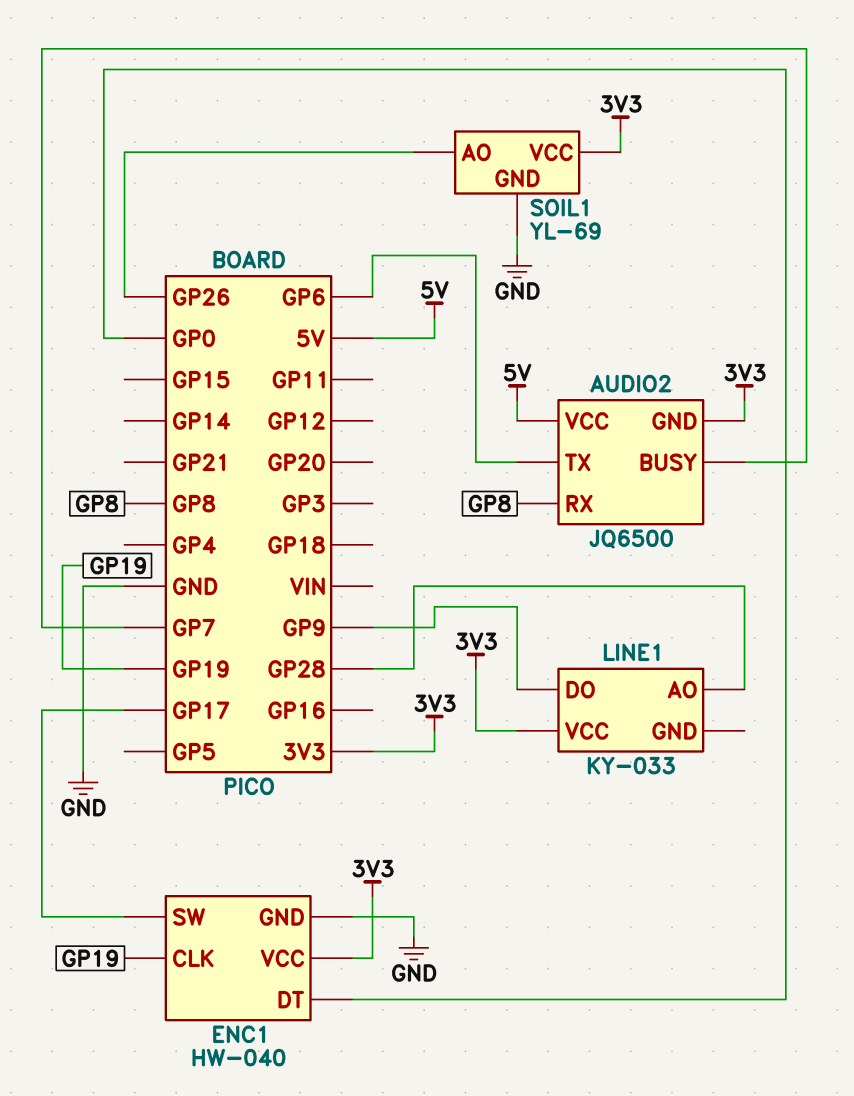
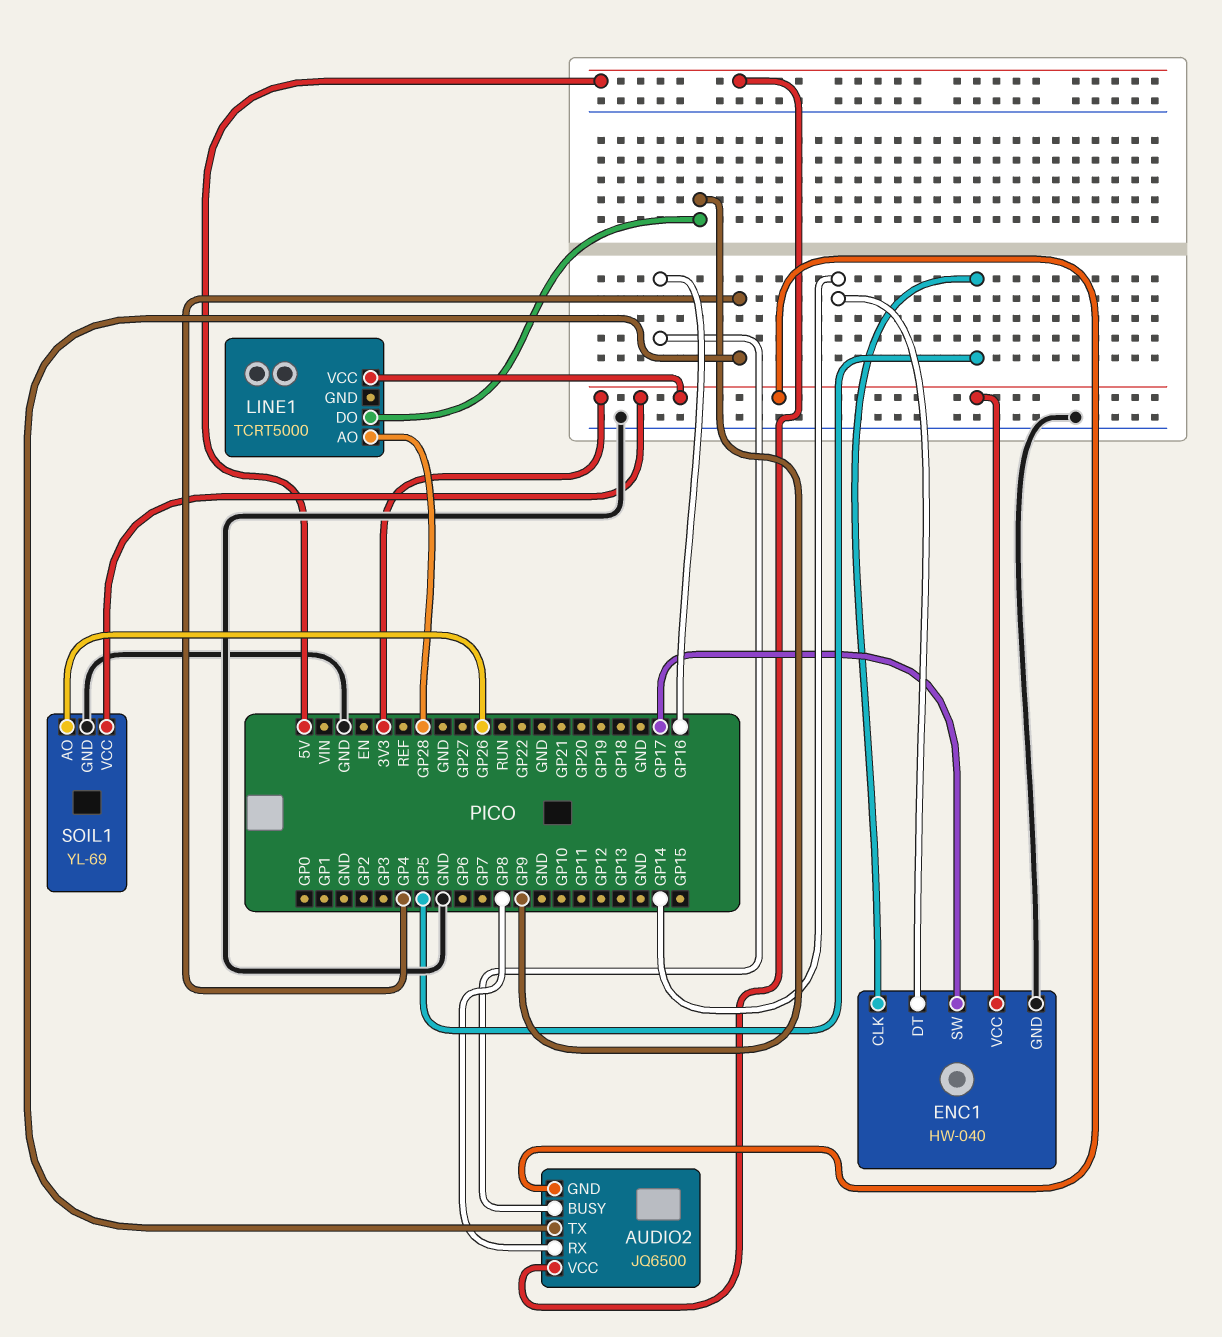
AUDIO2 pin BUSY: GP7 -> GP16
AUDIO2 pin TX: GP6 -> GP4
ENC1 pin CLK: GP19 -> GP5
ENC1 pin DT: GP0 -> GP14
LINE1: KY-033 -> TCRT5000

